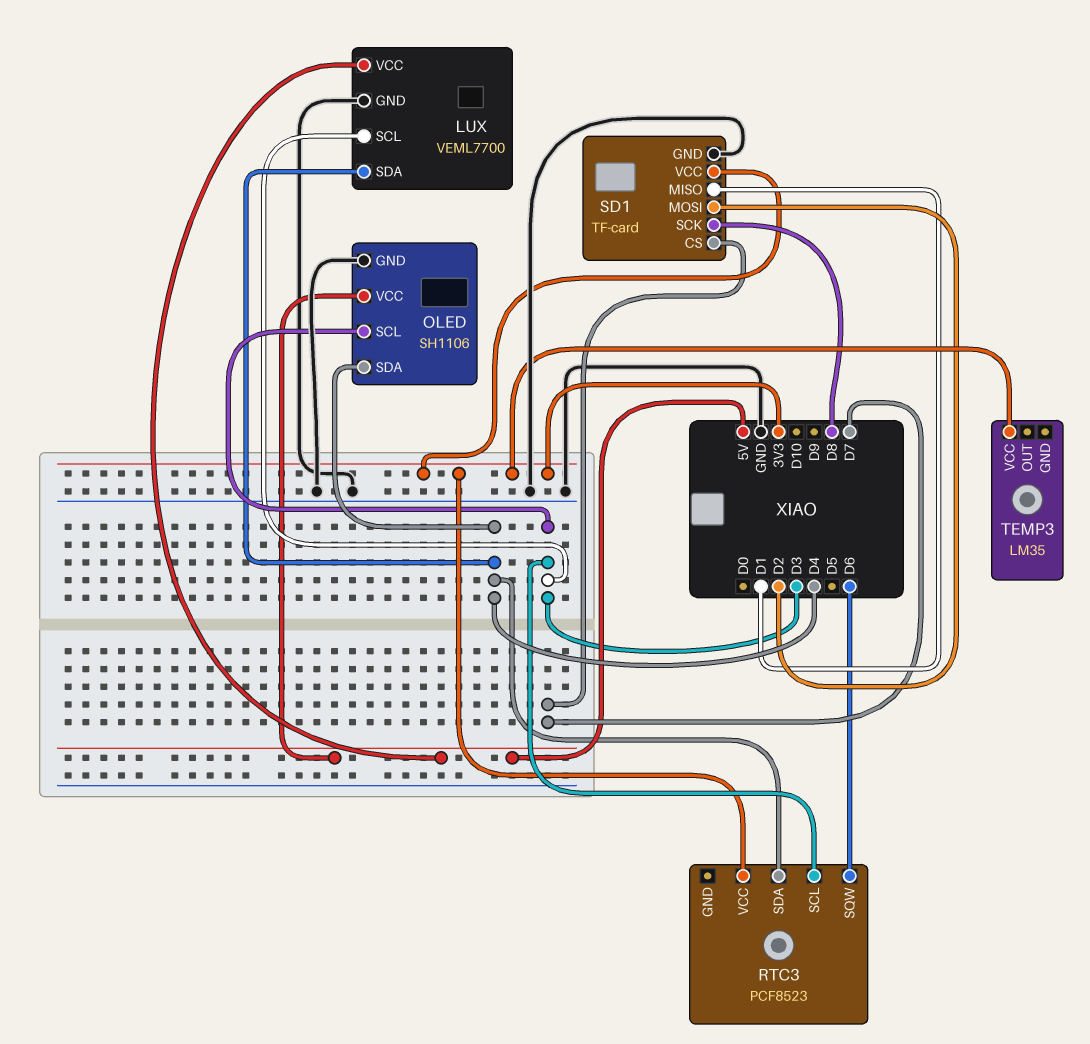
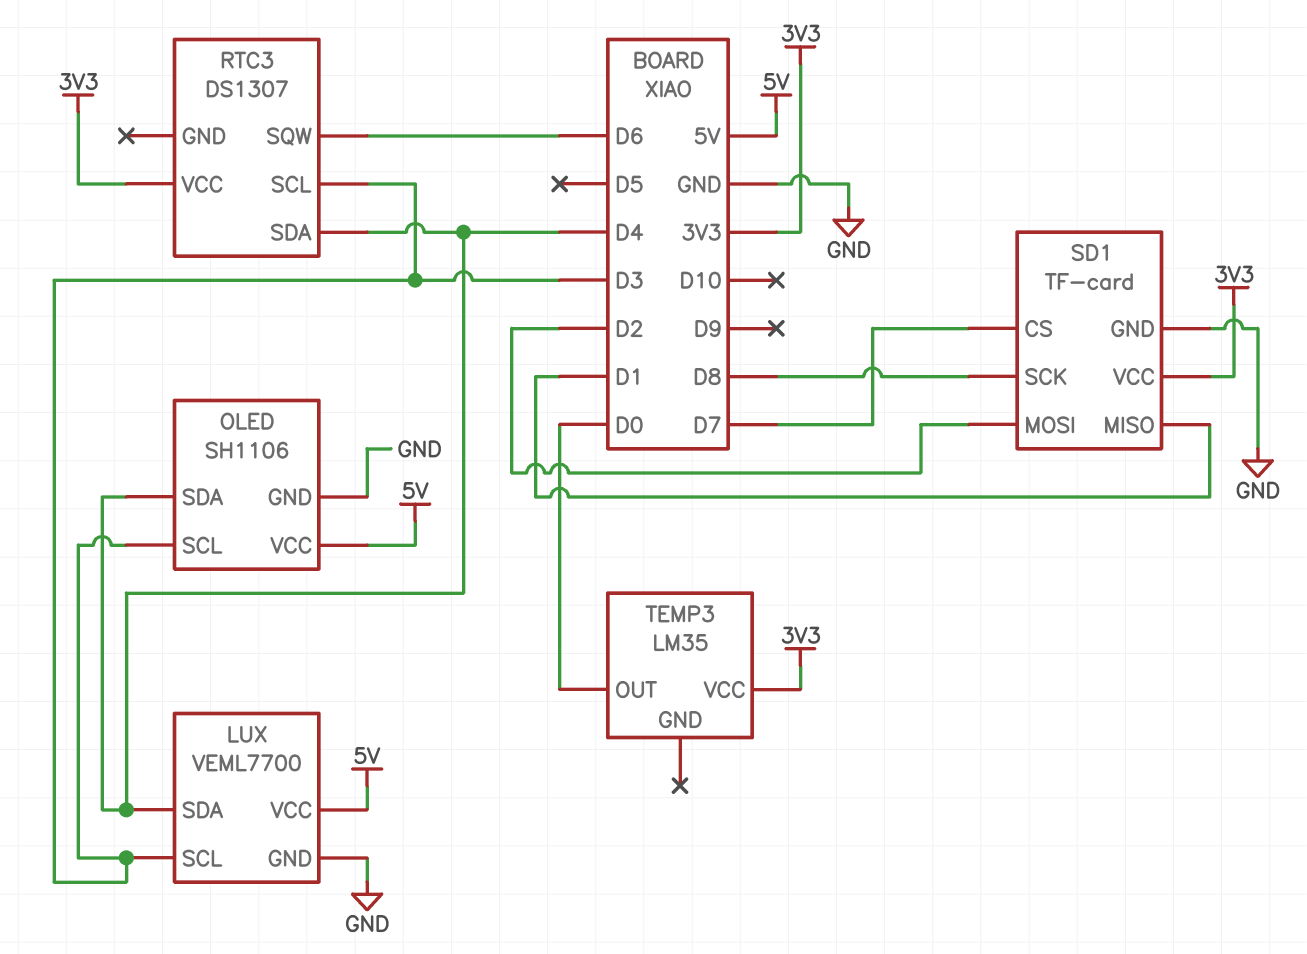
RTC3: PCF8523 -> DS1307
TEMP3 pin OUT: none -> D0

